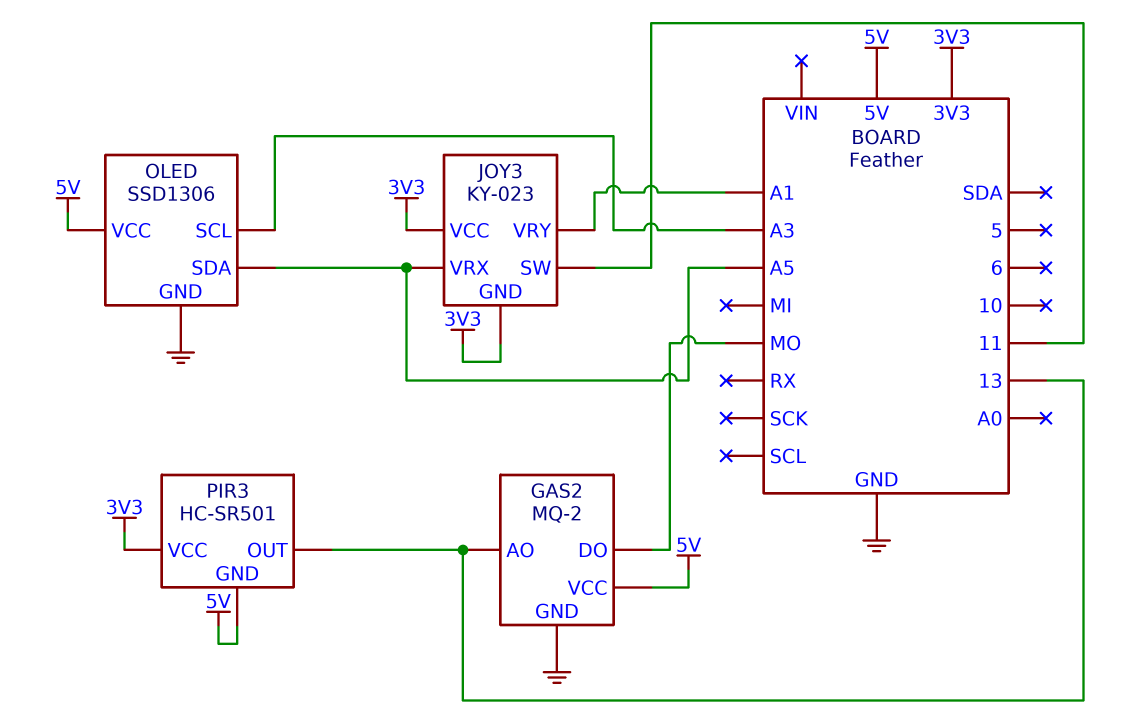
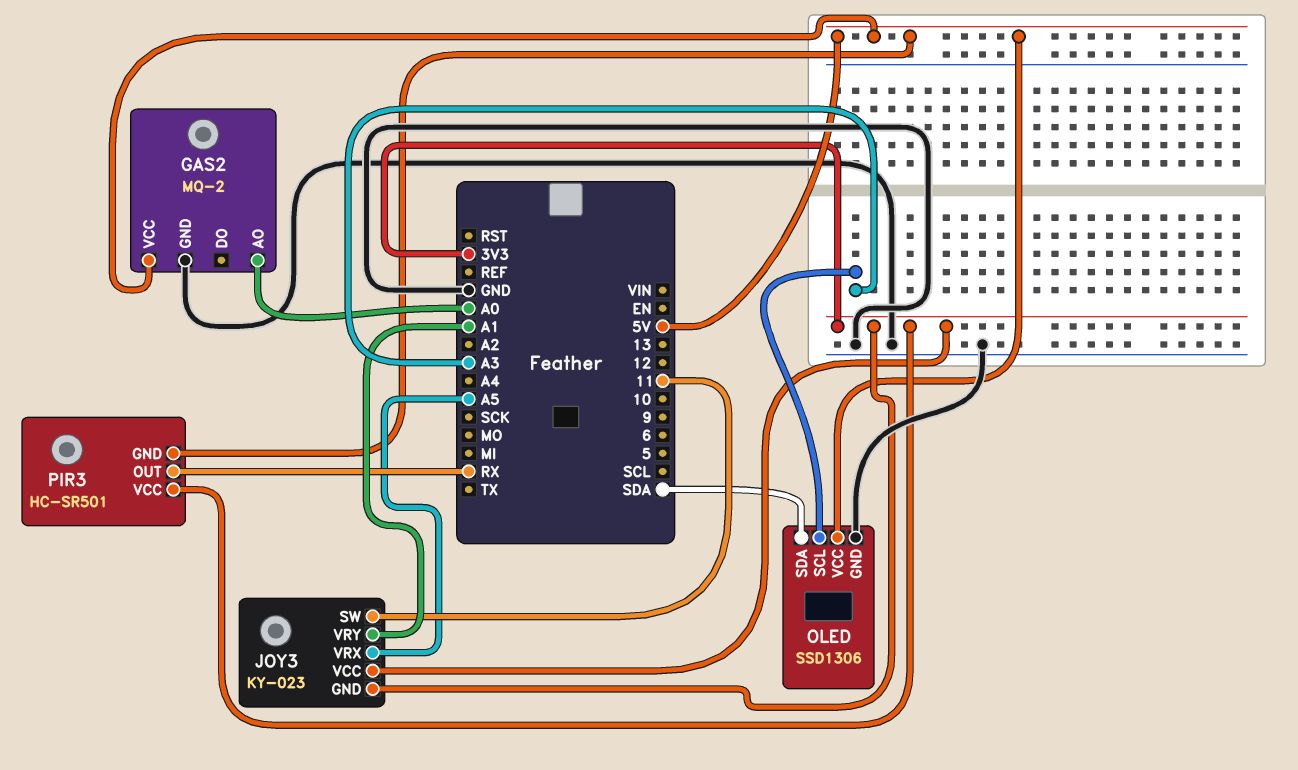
GAS2 pin AO: 13 -> A0
GAS2 pin DO: MO -> none
OLED pin SDA: A5 -> SDA
PIR3 pin OUT: 13 -> RX

